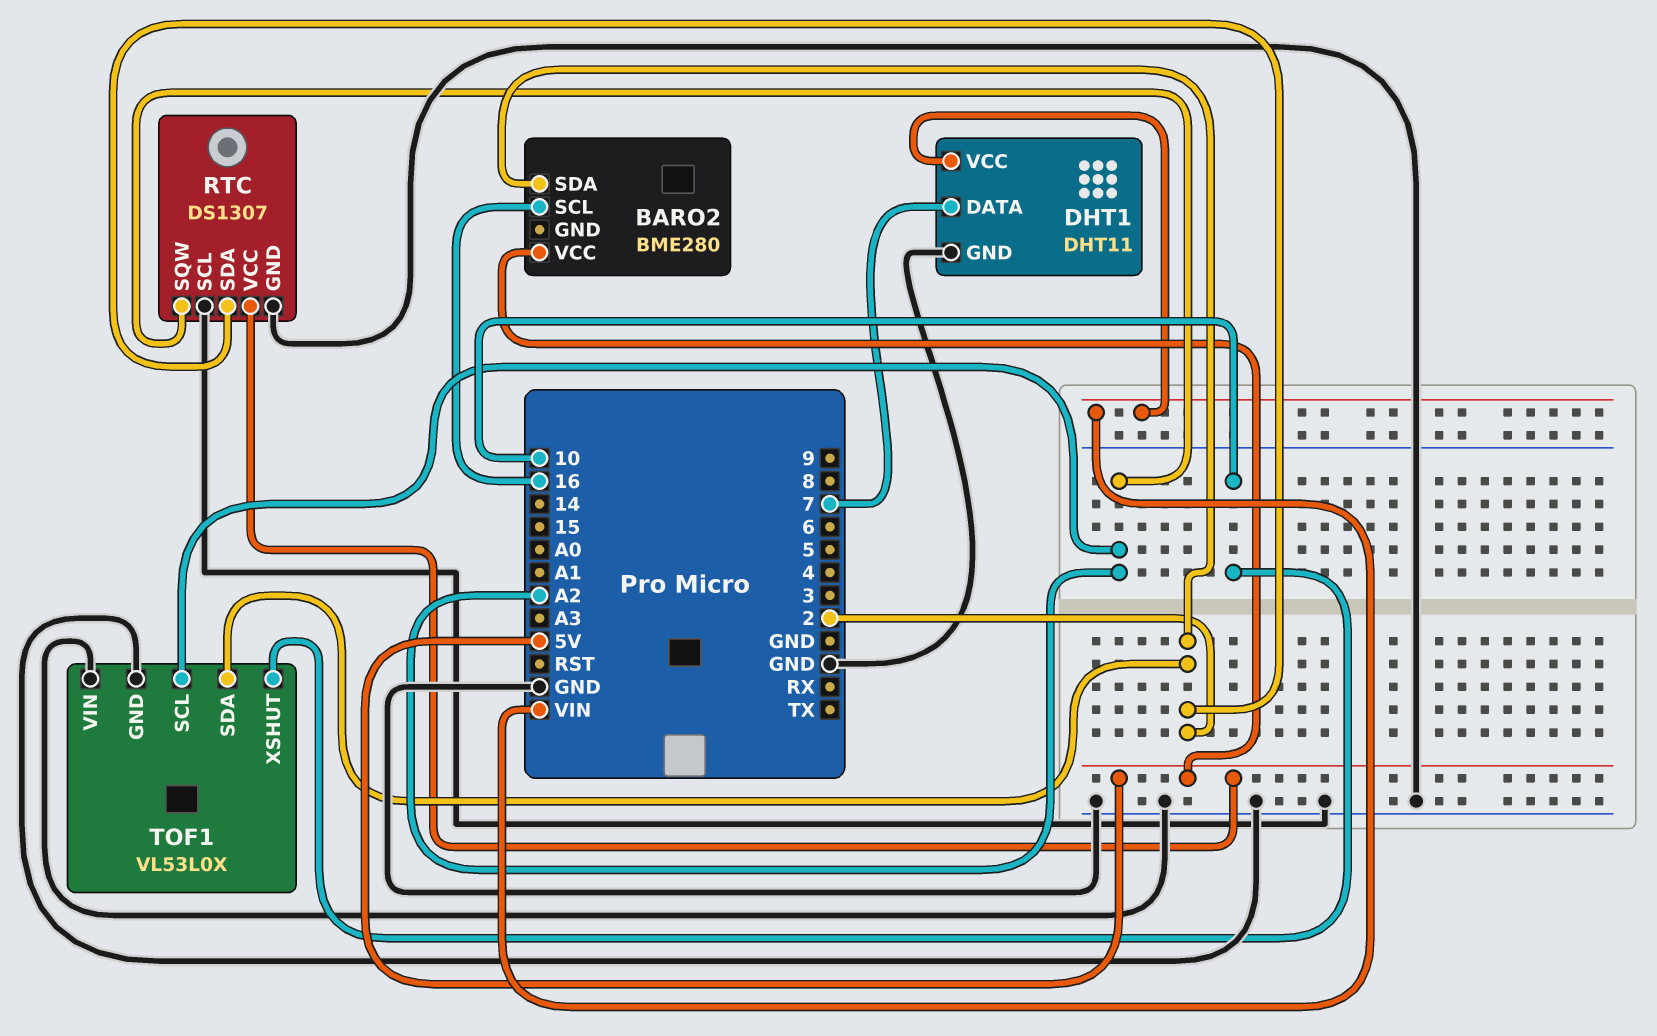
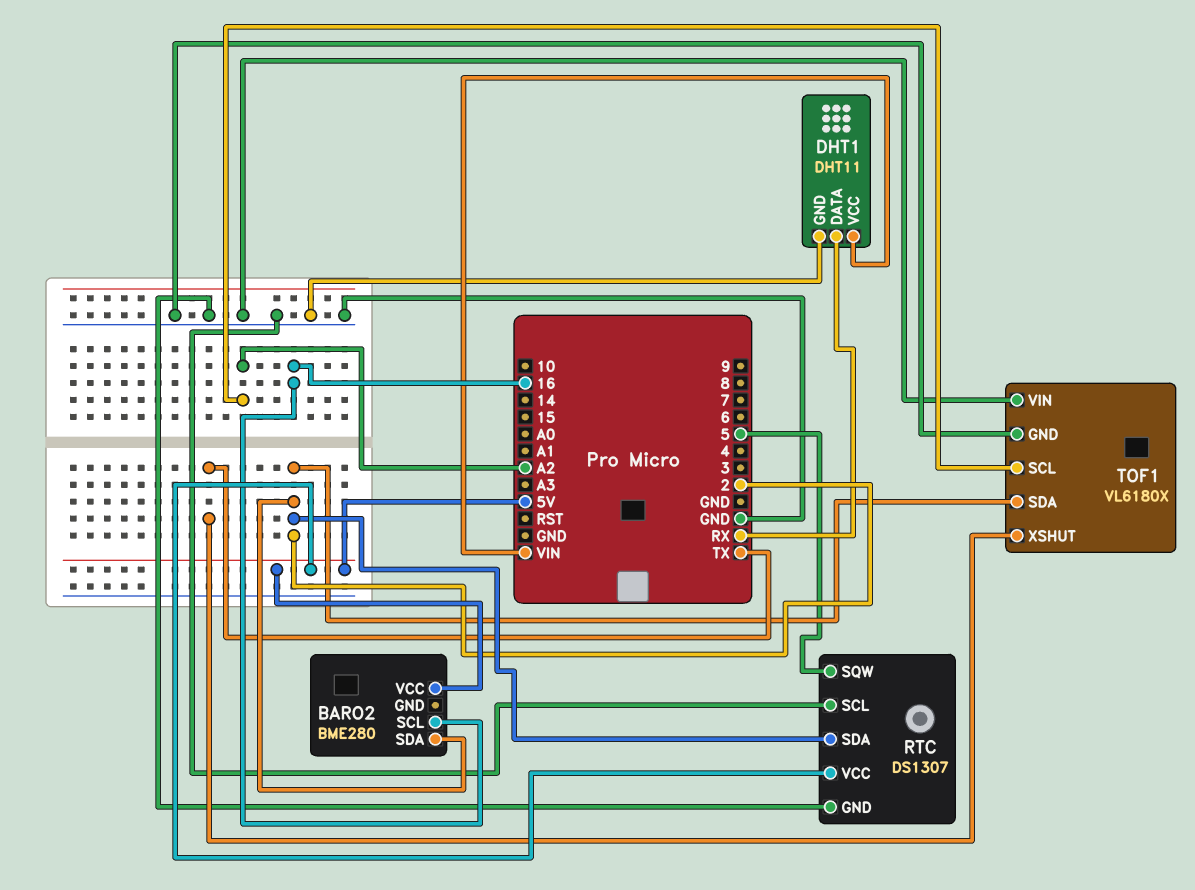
DHT1 pin DATA: 7 -> RX
RTC pin SQW: A2 -> 5
TOF1: VL53L0X -> VL6180X
TOF1 pin XSHUT: 10 -> TX

